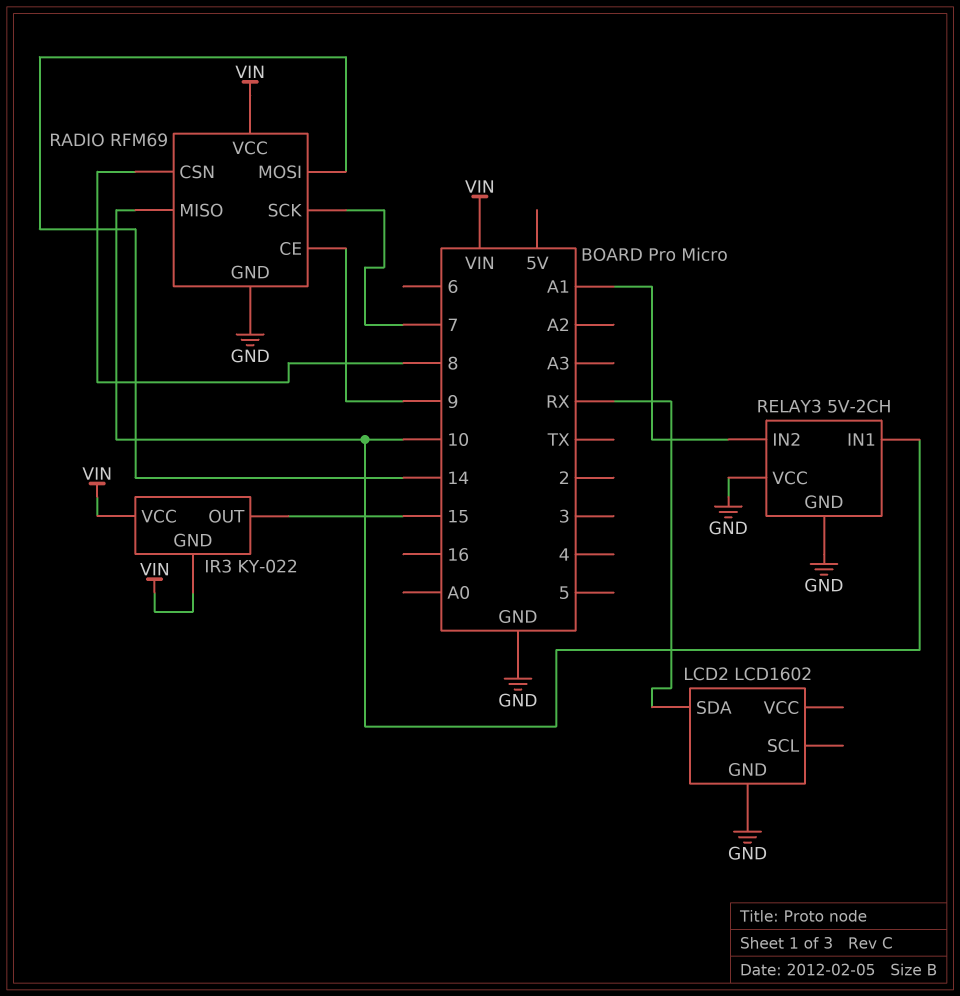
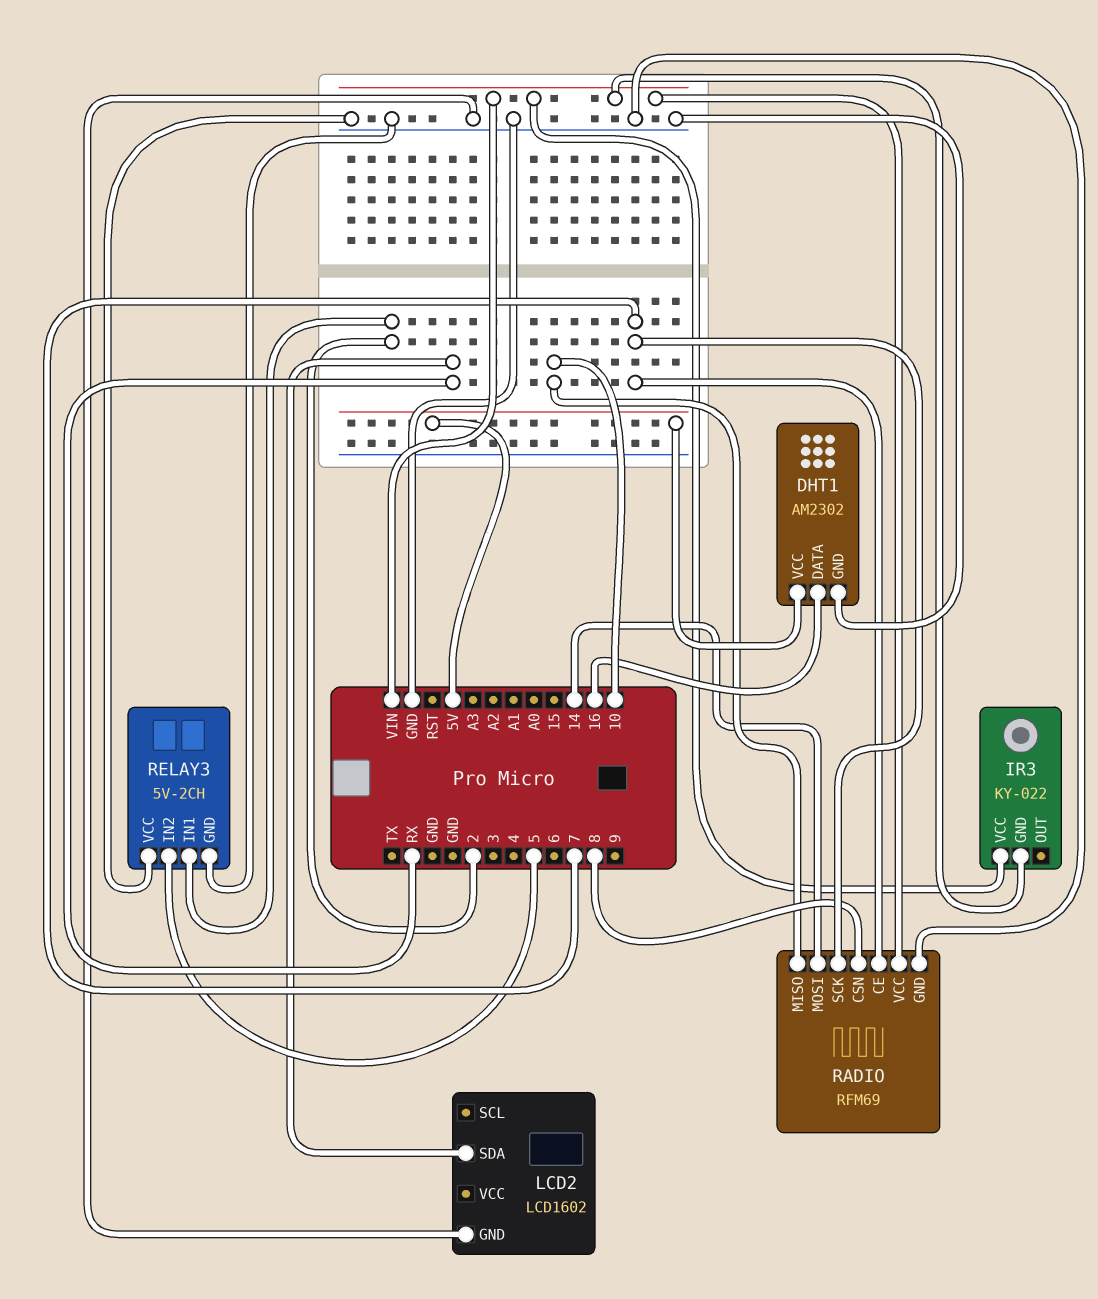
DHT1: none -> AM2302
DHT1 pin DATA: none -> 16
DHT1 pin GND: none -> GND
DHT1 pin VCC: none -> 5V
IR3 pin OUT: 15 -> none
RADIO pin CE: 9 -> 7
RELAY3 pin IN1: 10 -> 2
RELAY3 pin IN2: A1 -> 5

